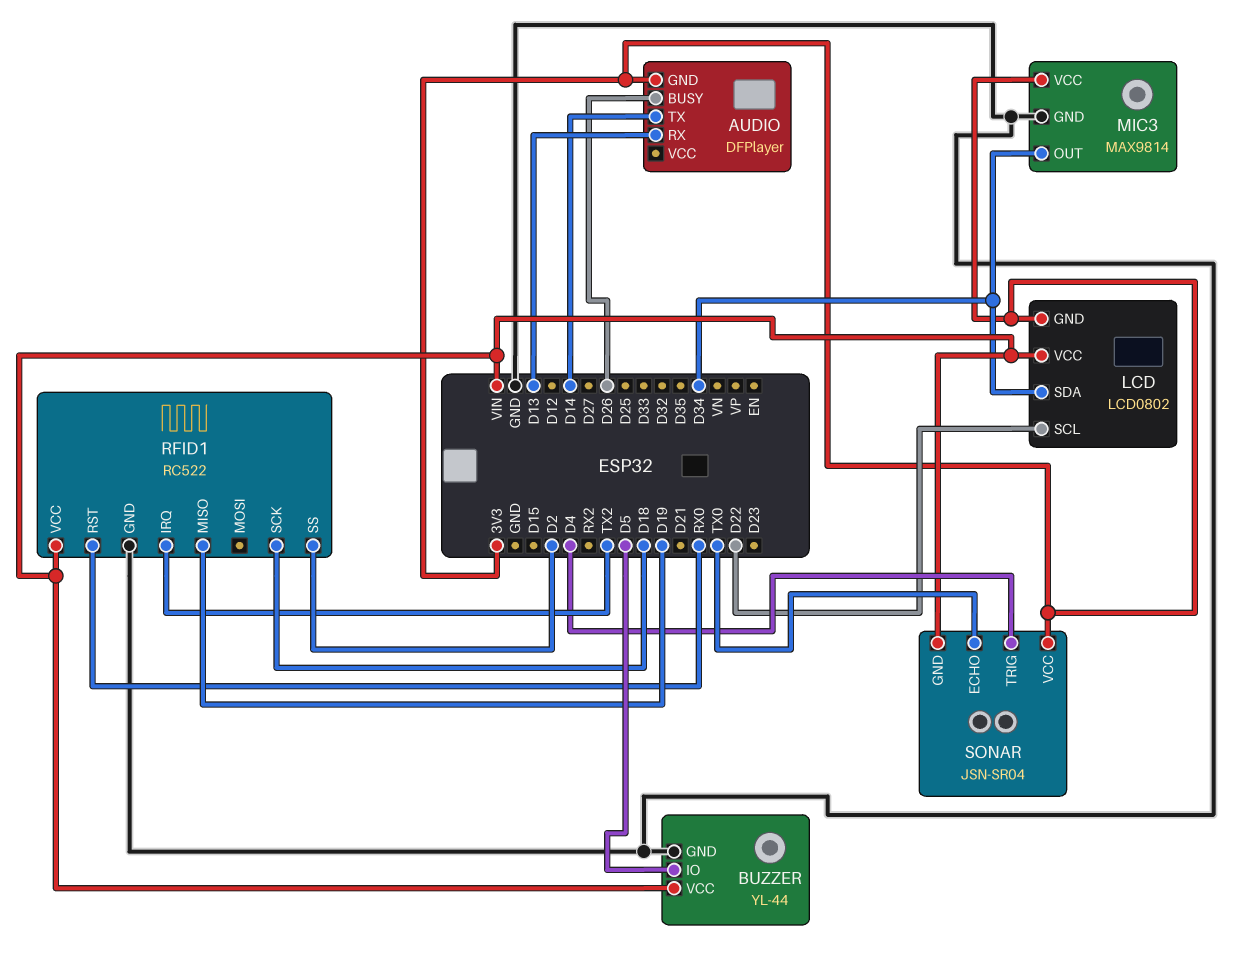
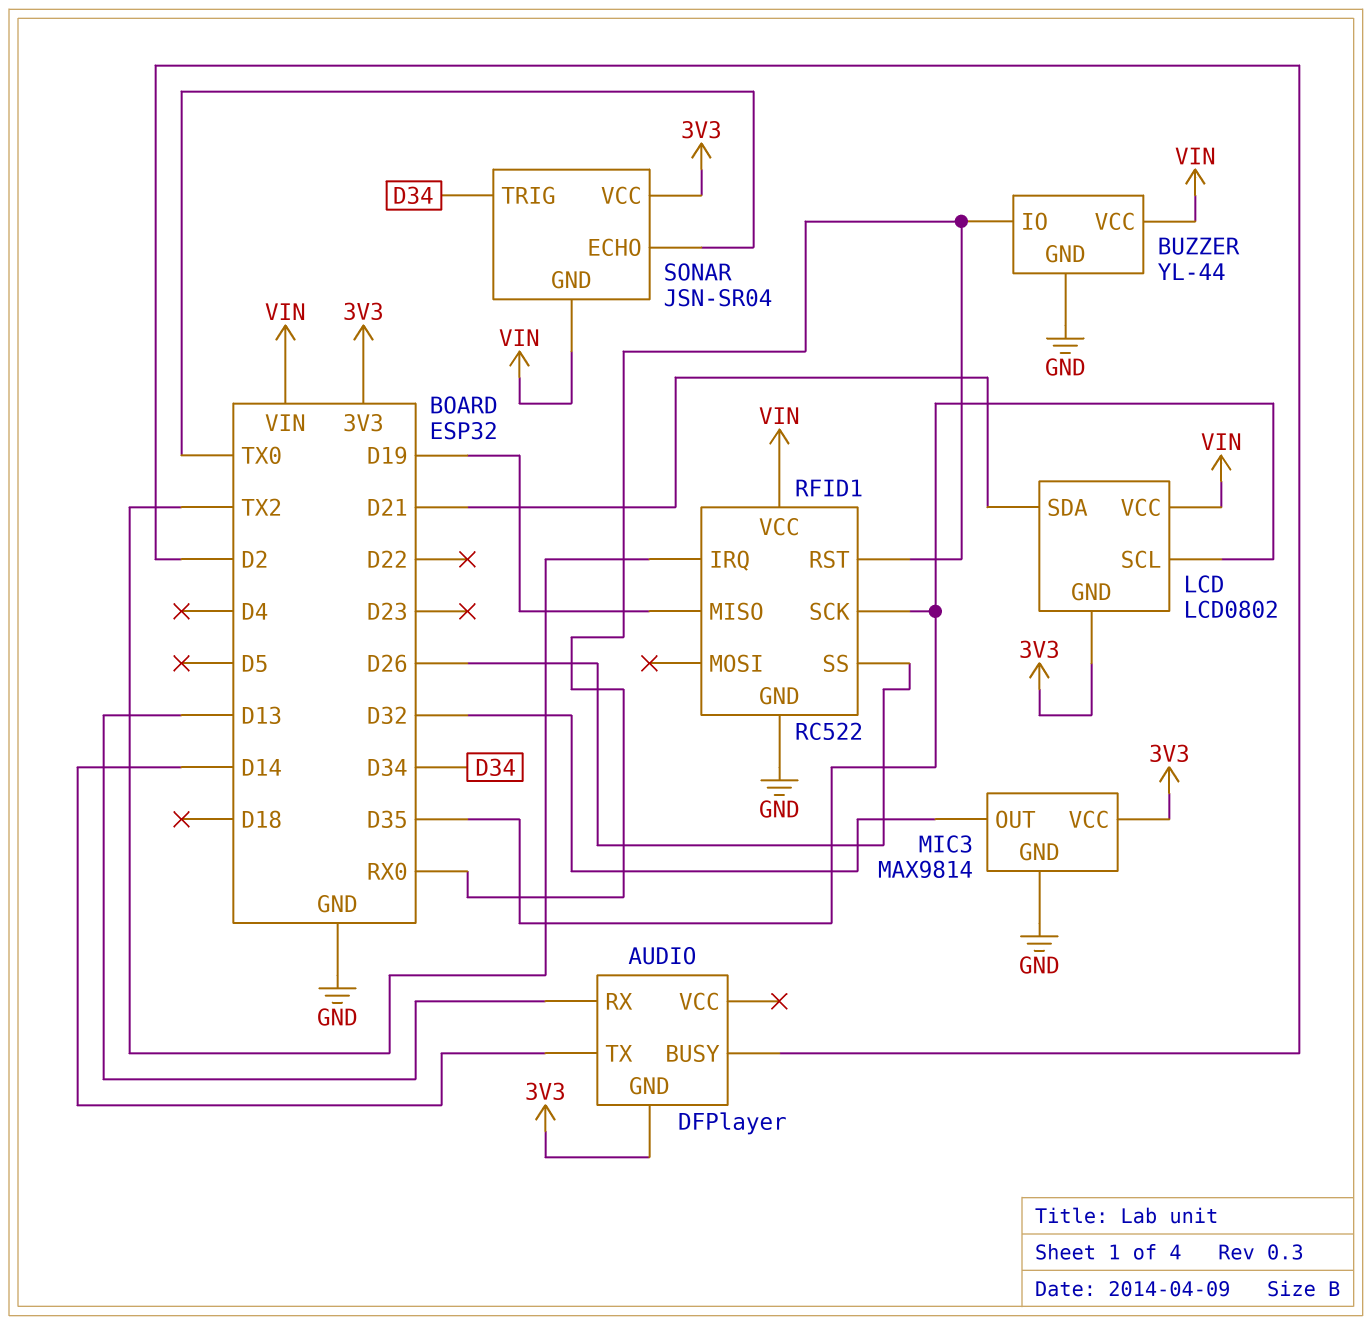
AUDIO pin BUSY: D26 -> D2
BUZZER pin IO: D5 -> RX0
LCD pin SCL: D22 -> D35
LCD pin SDA: D34 -> D21
MIC3 pin OUT: D34 -> D32
RFID1 pin SCK: D18 -> D35
RFID1 pin SS: D2 -> D26
SONAR pin TRIG: D4 -> D34

